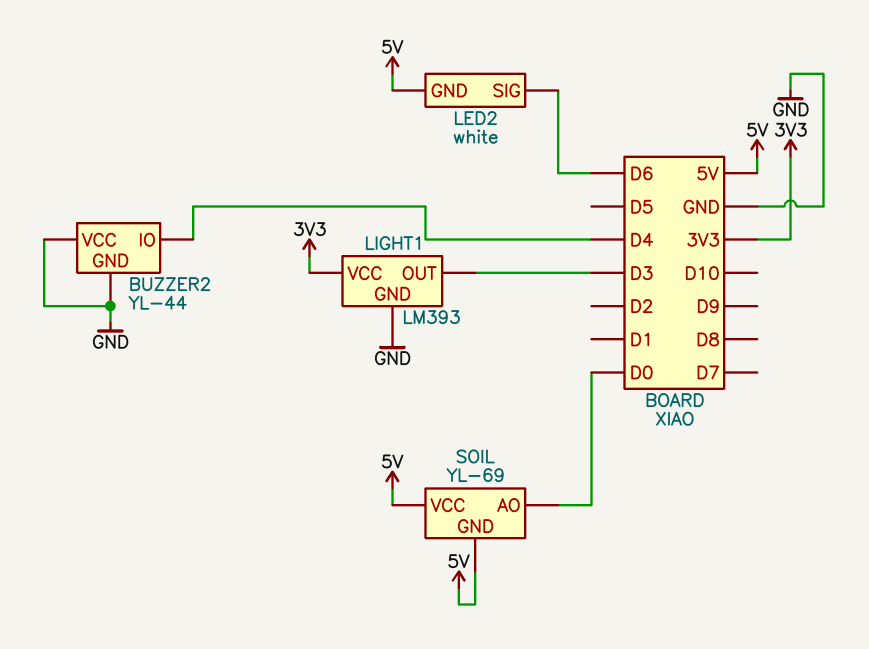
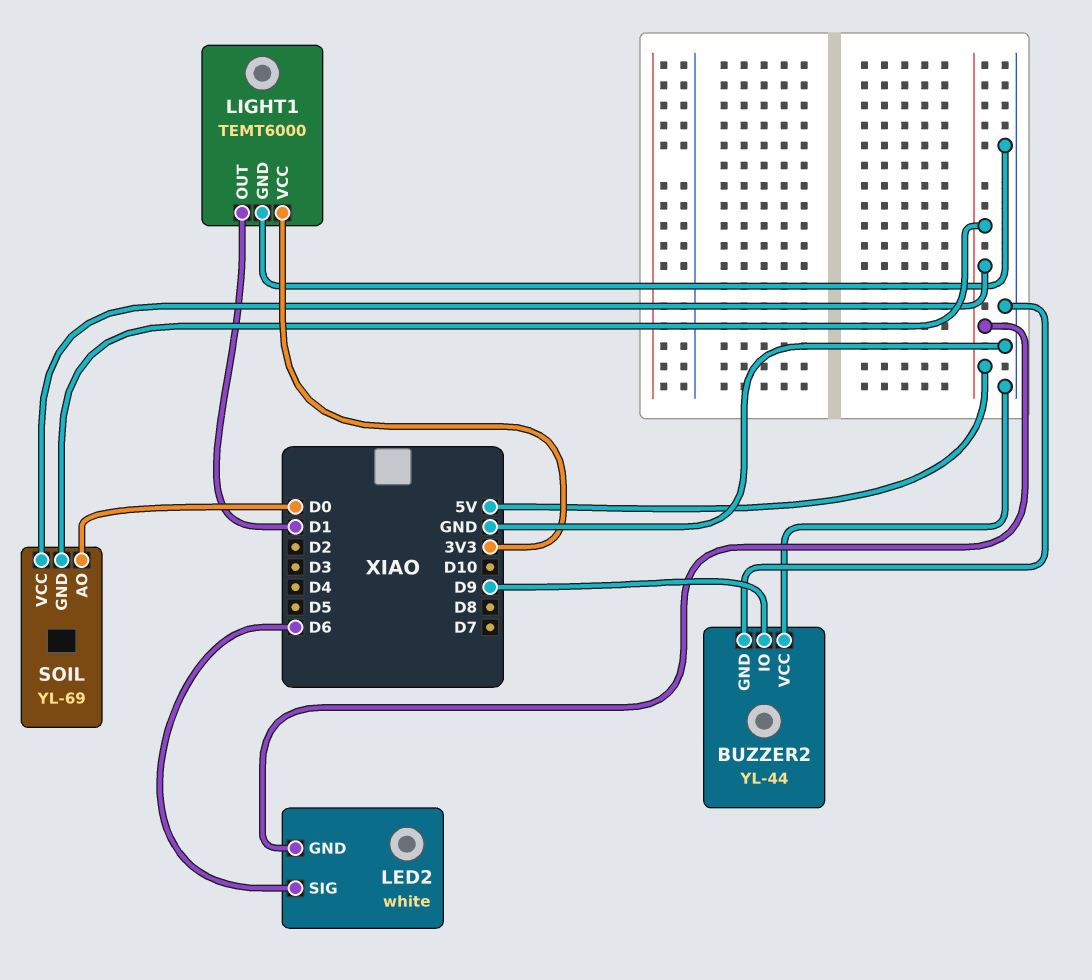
BUZZER2 pin IO: D4 -> D9
LIGHT1: LM393 -> TEMT6000
LIGHT1 pin OUT: D3 -> D1

